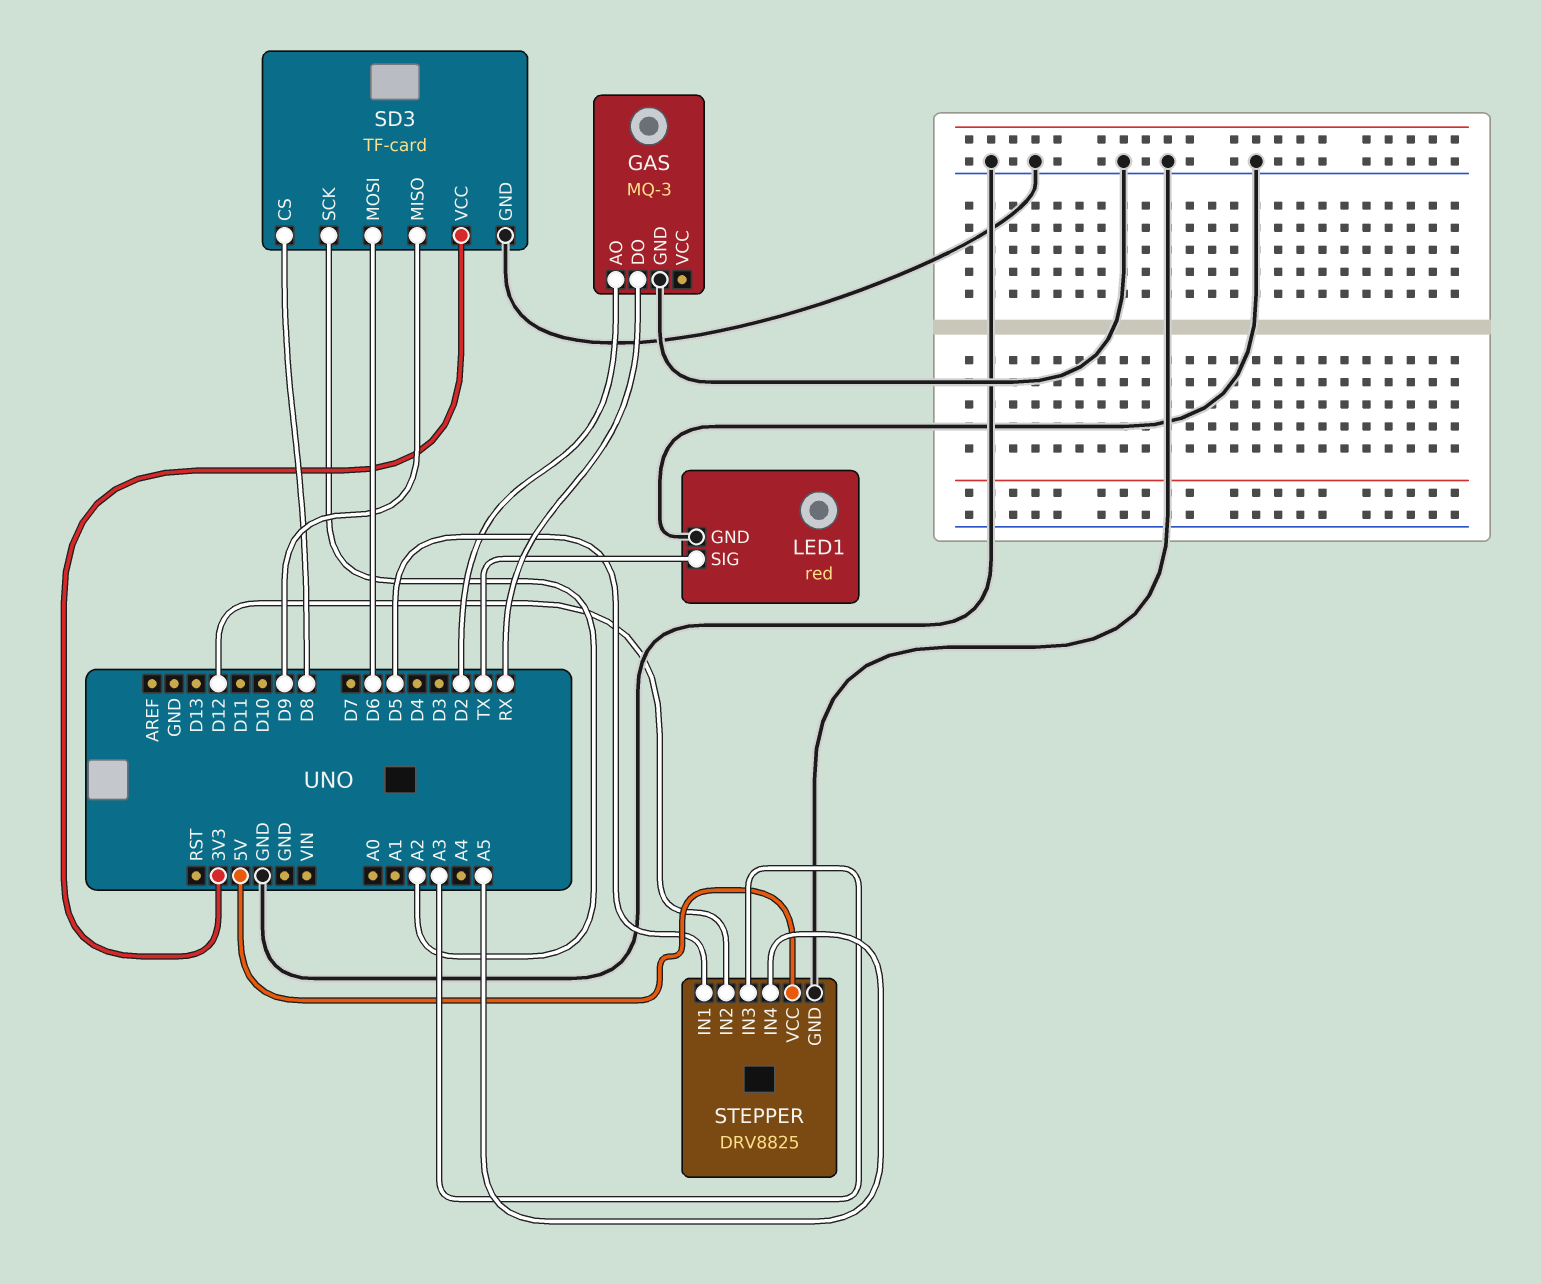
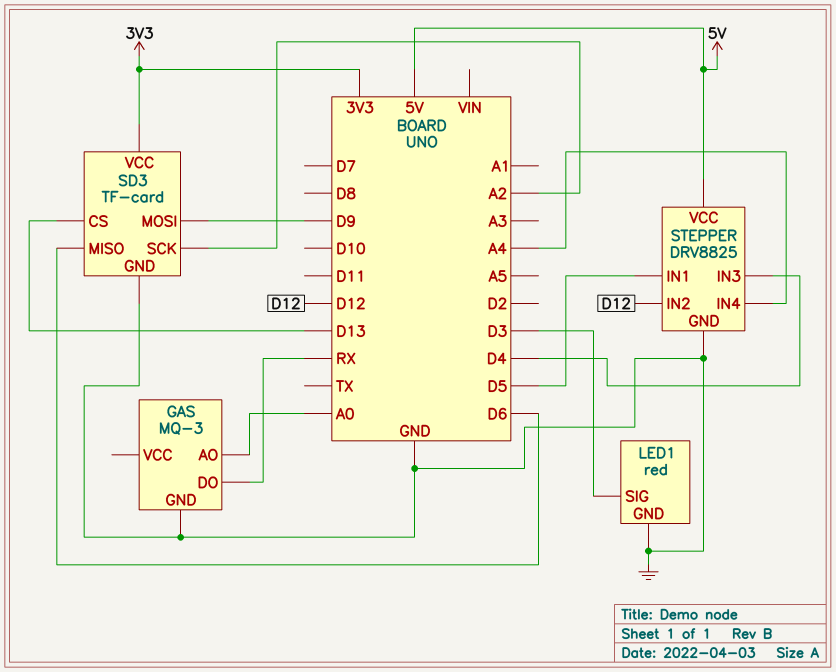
GAS pin AO: D2 -> A0
LED1 pin SIG: TX -> D3
SD3 pin CS: D8 -> D13
SD3 pin MISO: D9 -> D6
SD3 pin MOSI: D6 -> D9
STEPPER pin IN3: A3 -> D4
STEPPER pin IN4: A5 -> A4

